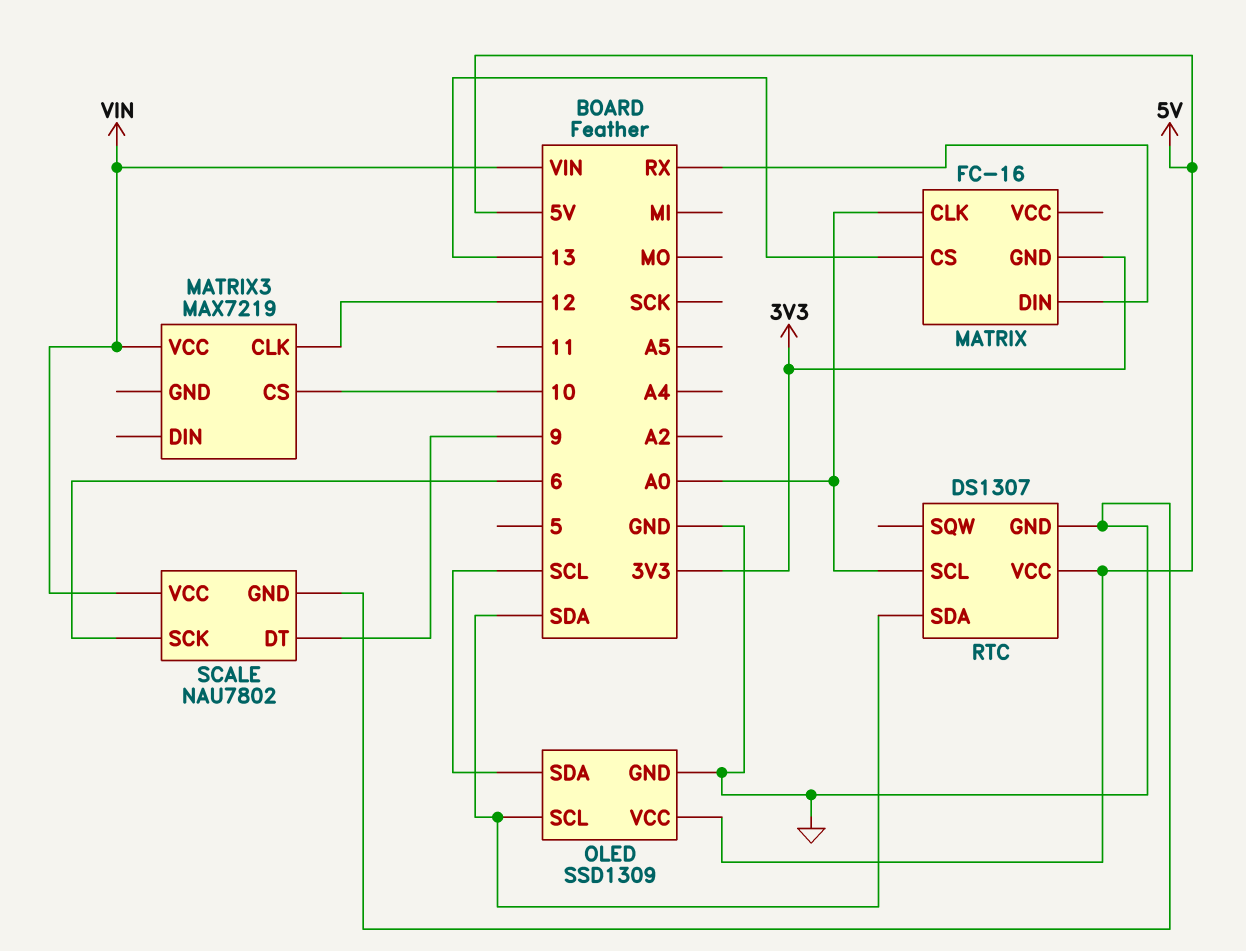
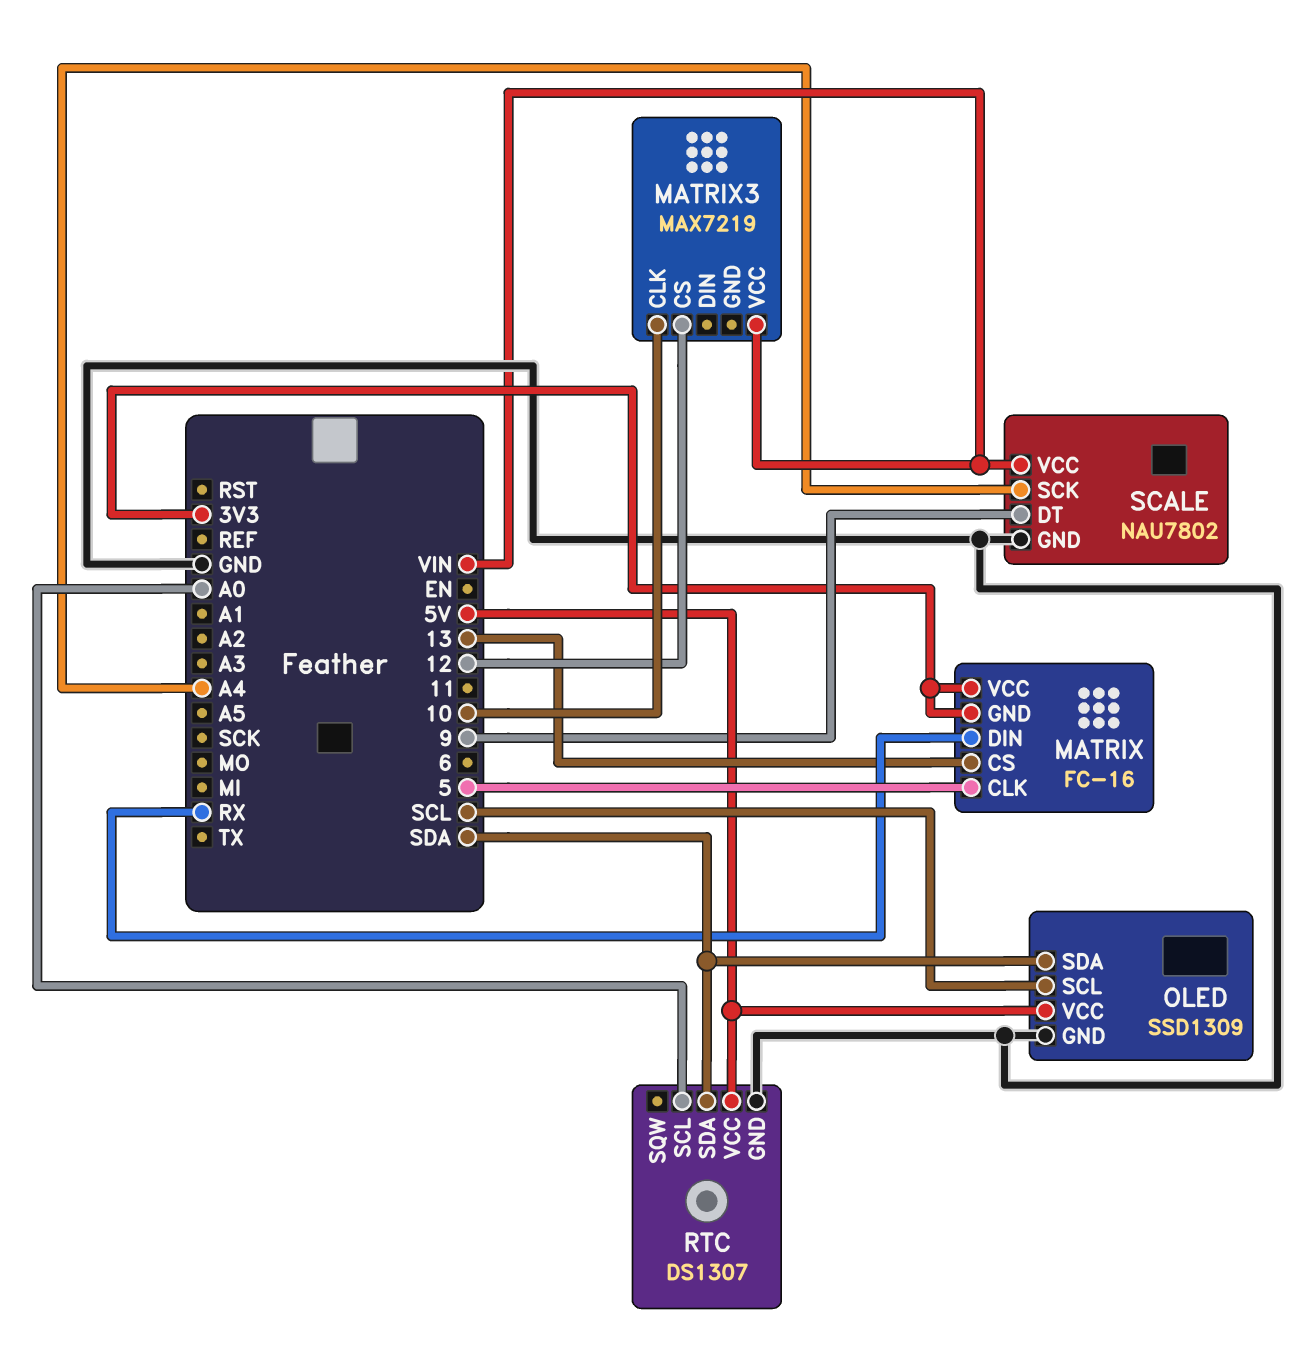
MATRIX pin CLK: A0 -> 5
MATRIX pin VCC: none -> 3V3
MATRIX3 pin CLK: 12 -> 10
MATRIX3 pin CS: 10 -> 12
OLED pin SCL: SDA -> SCL
OLED pin SDA: SCL -> SDA
SCALE pin SCK: 6 -> A4

